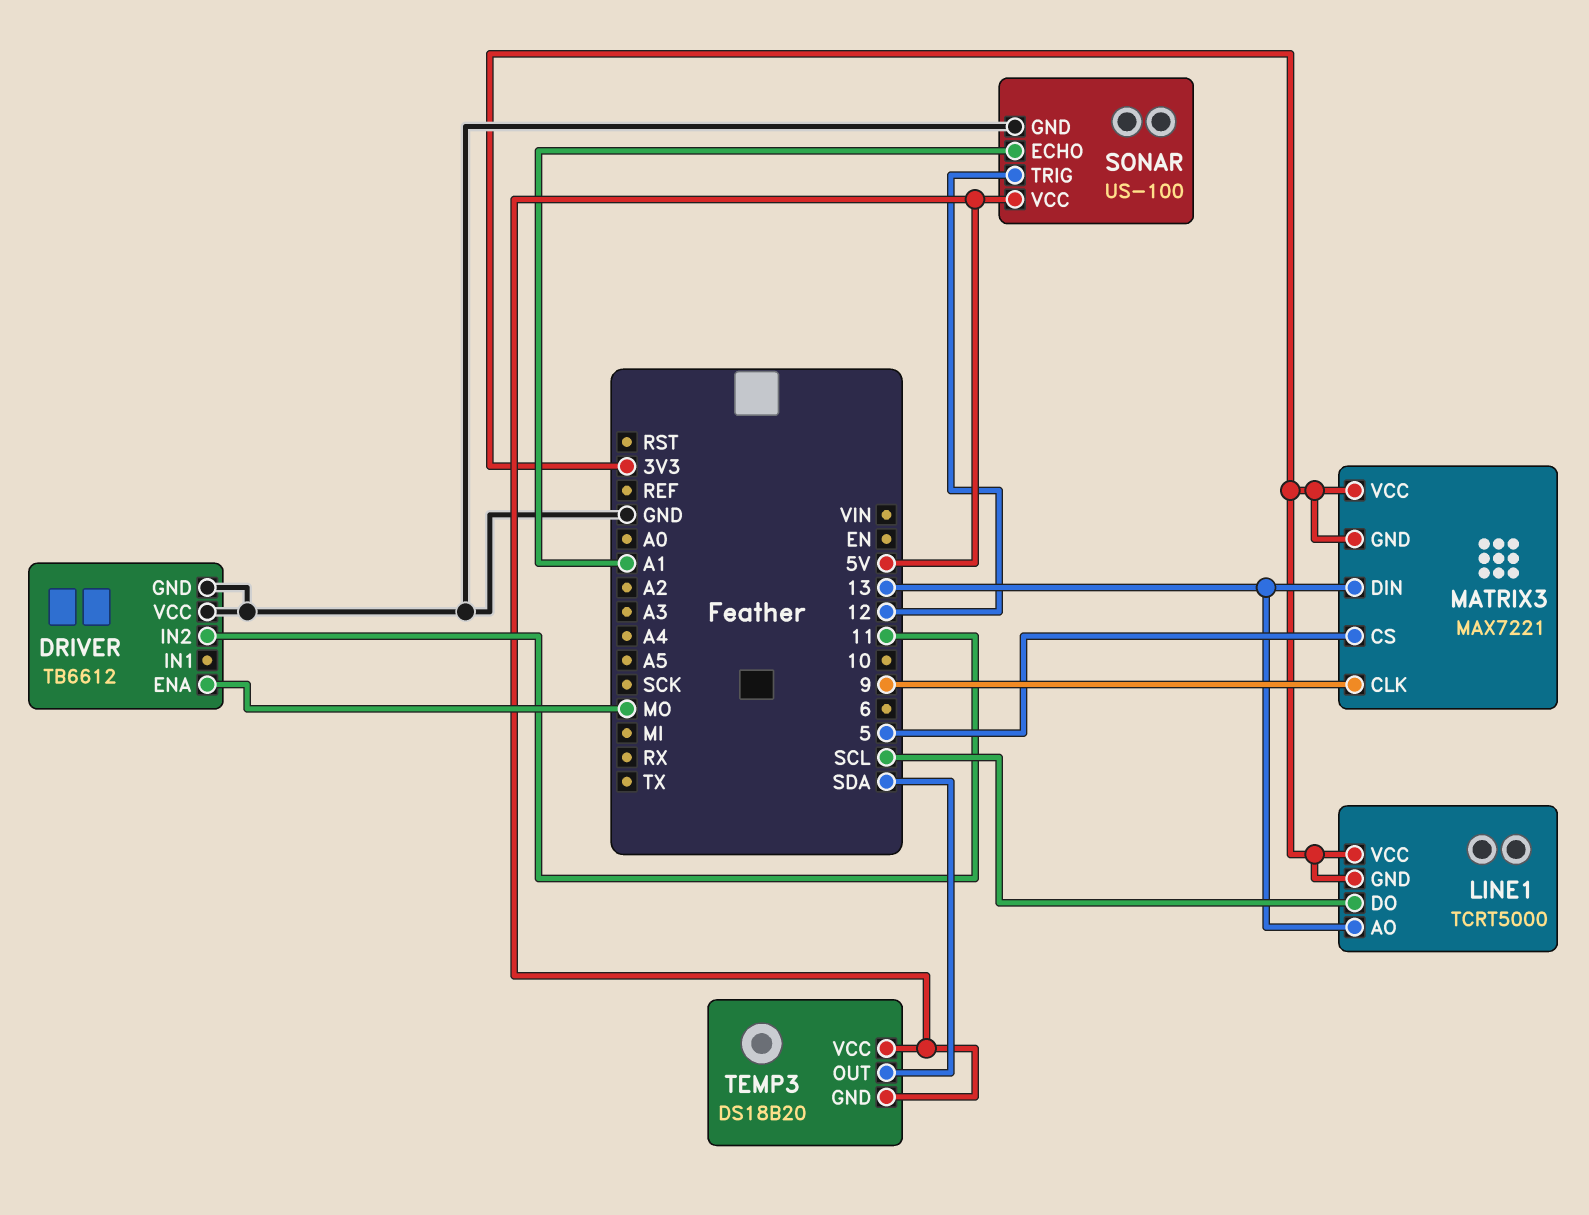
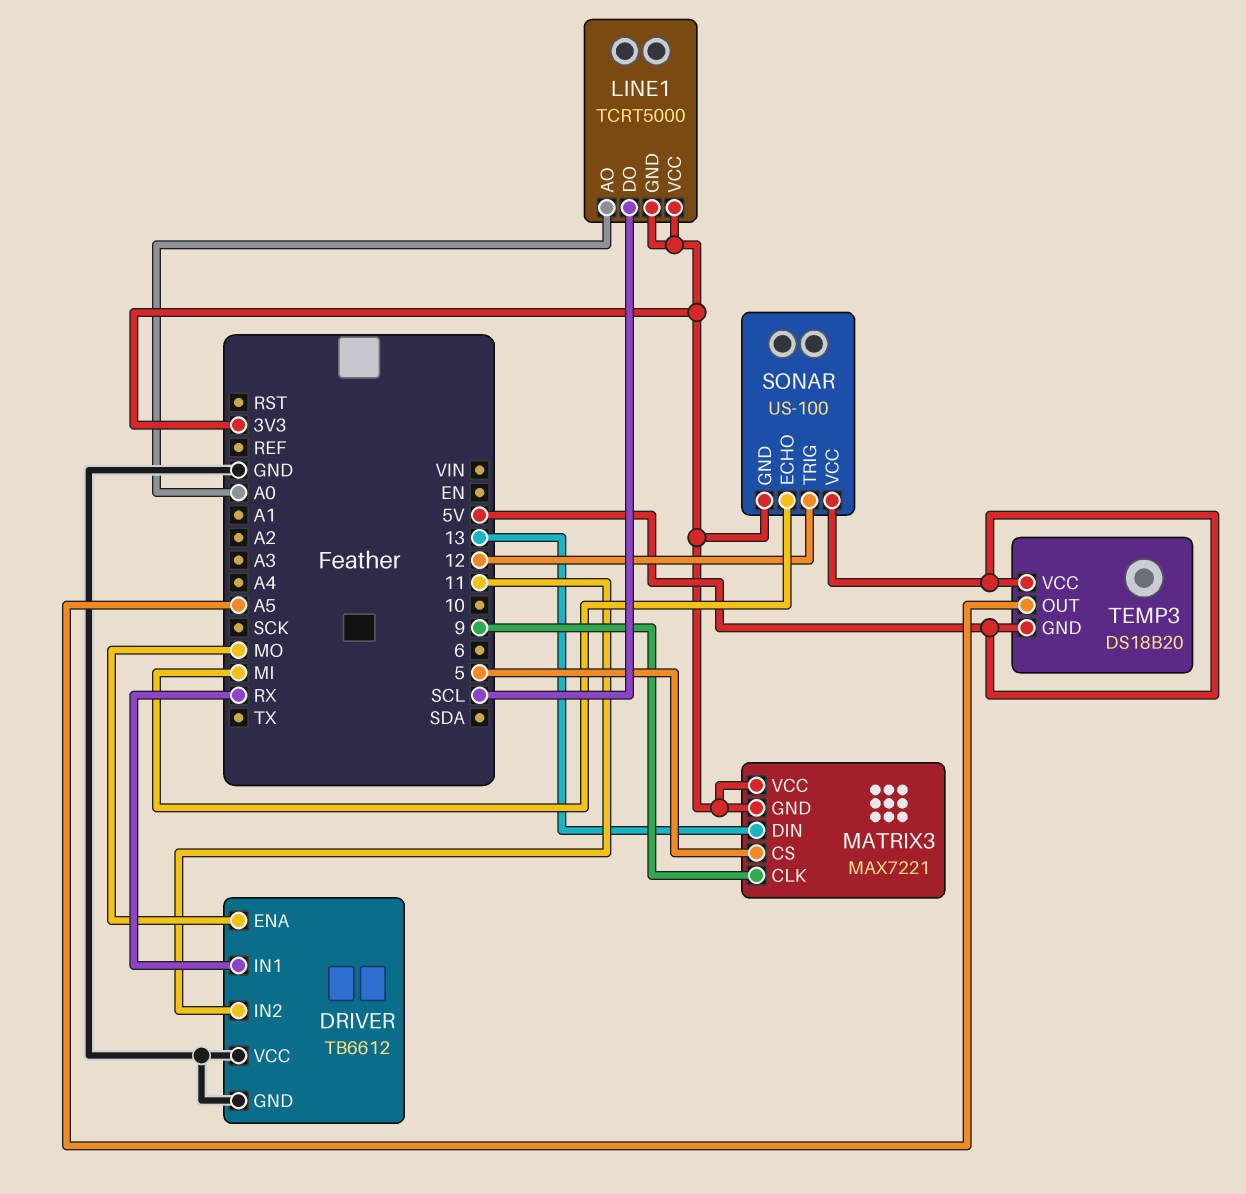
DRIVER pin IN1: none -> RX
LINE1 pin AO: 13 -> A0
SONAR pin ECHO: A1 -> MI
SONAR pin GND: GND -> 3V3
TEMP3 pin OUT: SDA -> A5

